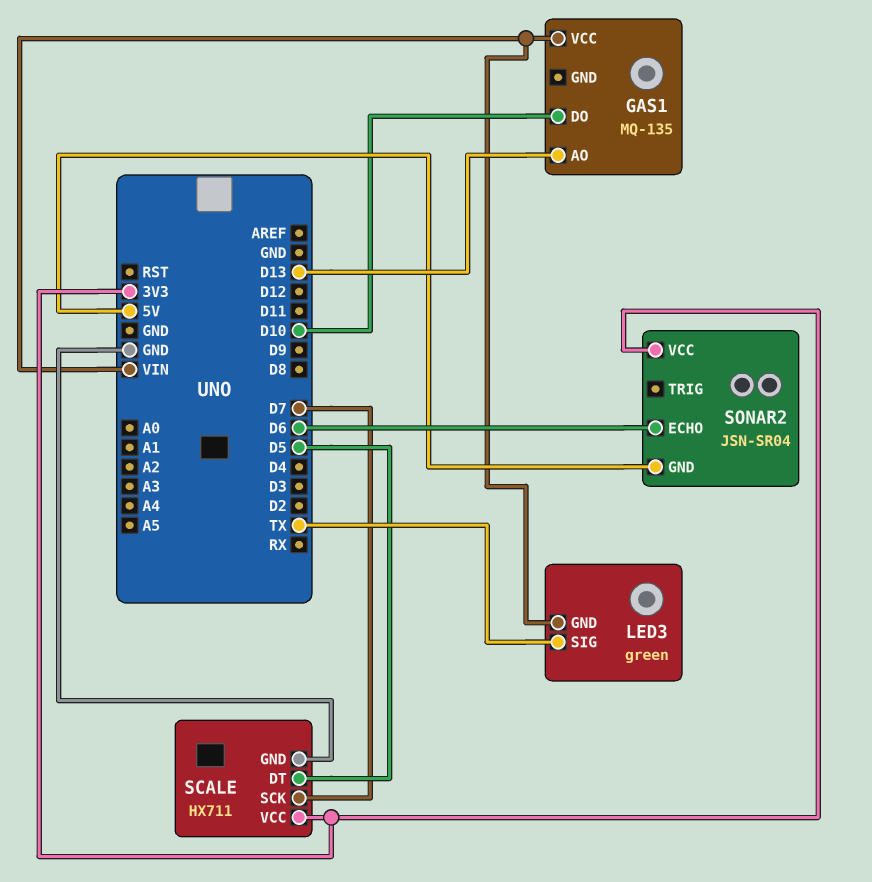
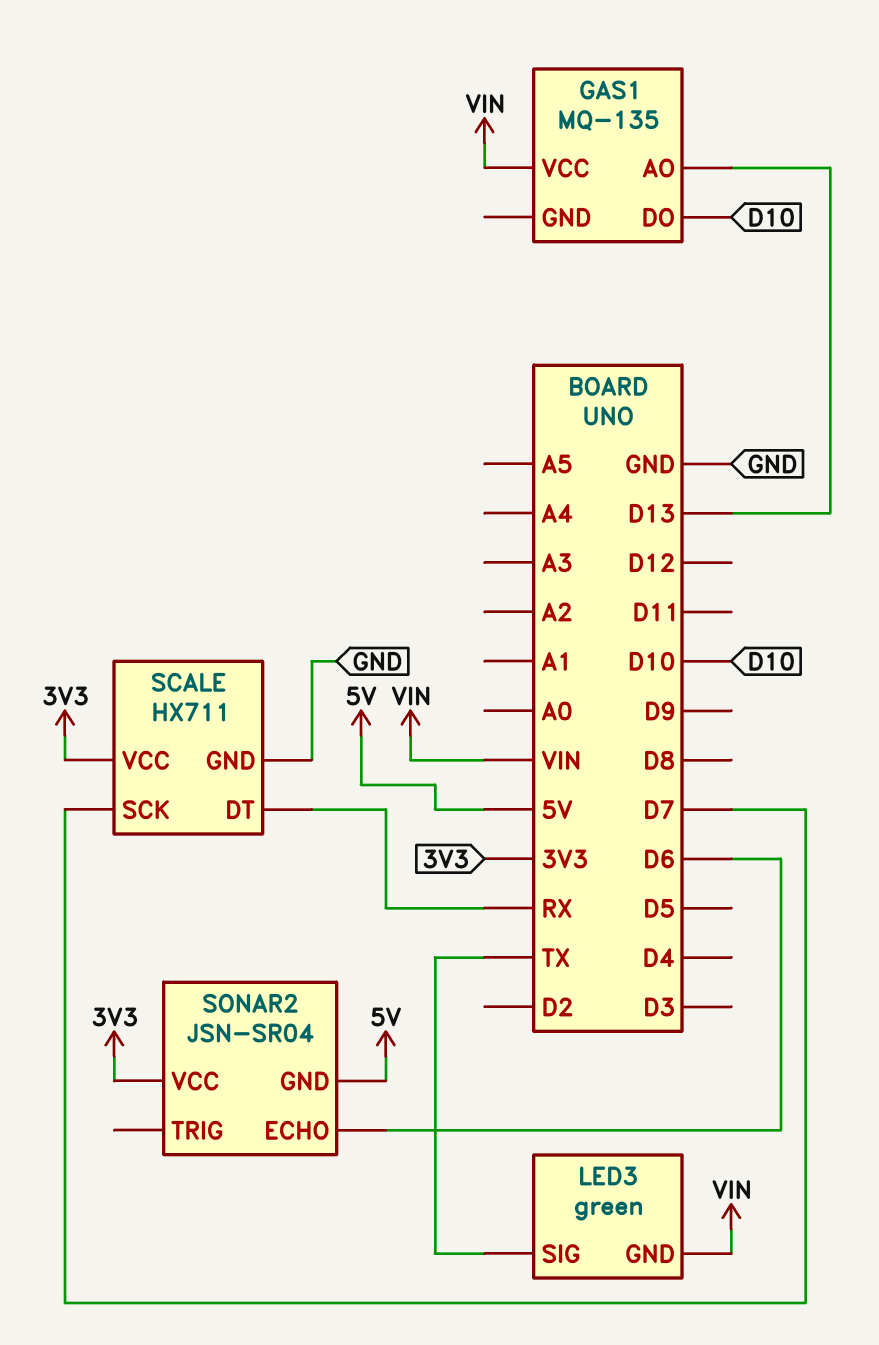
SCALE pin DT: D5 -> RX

